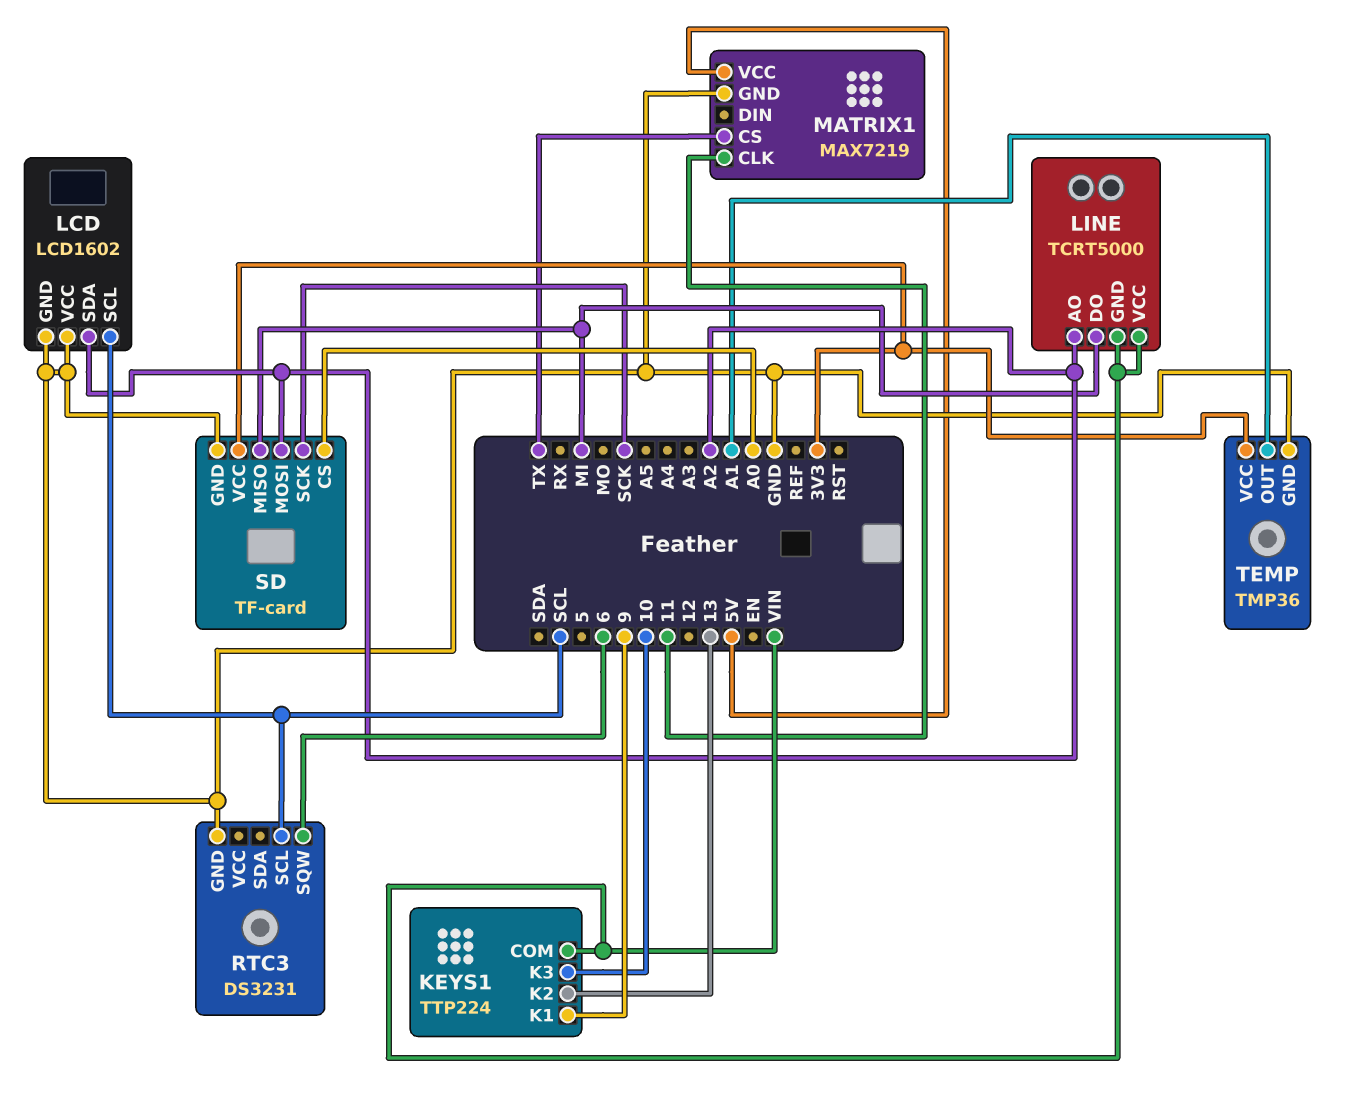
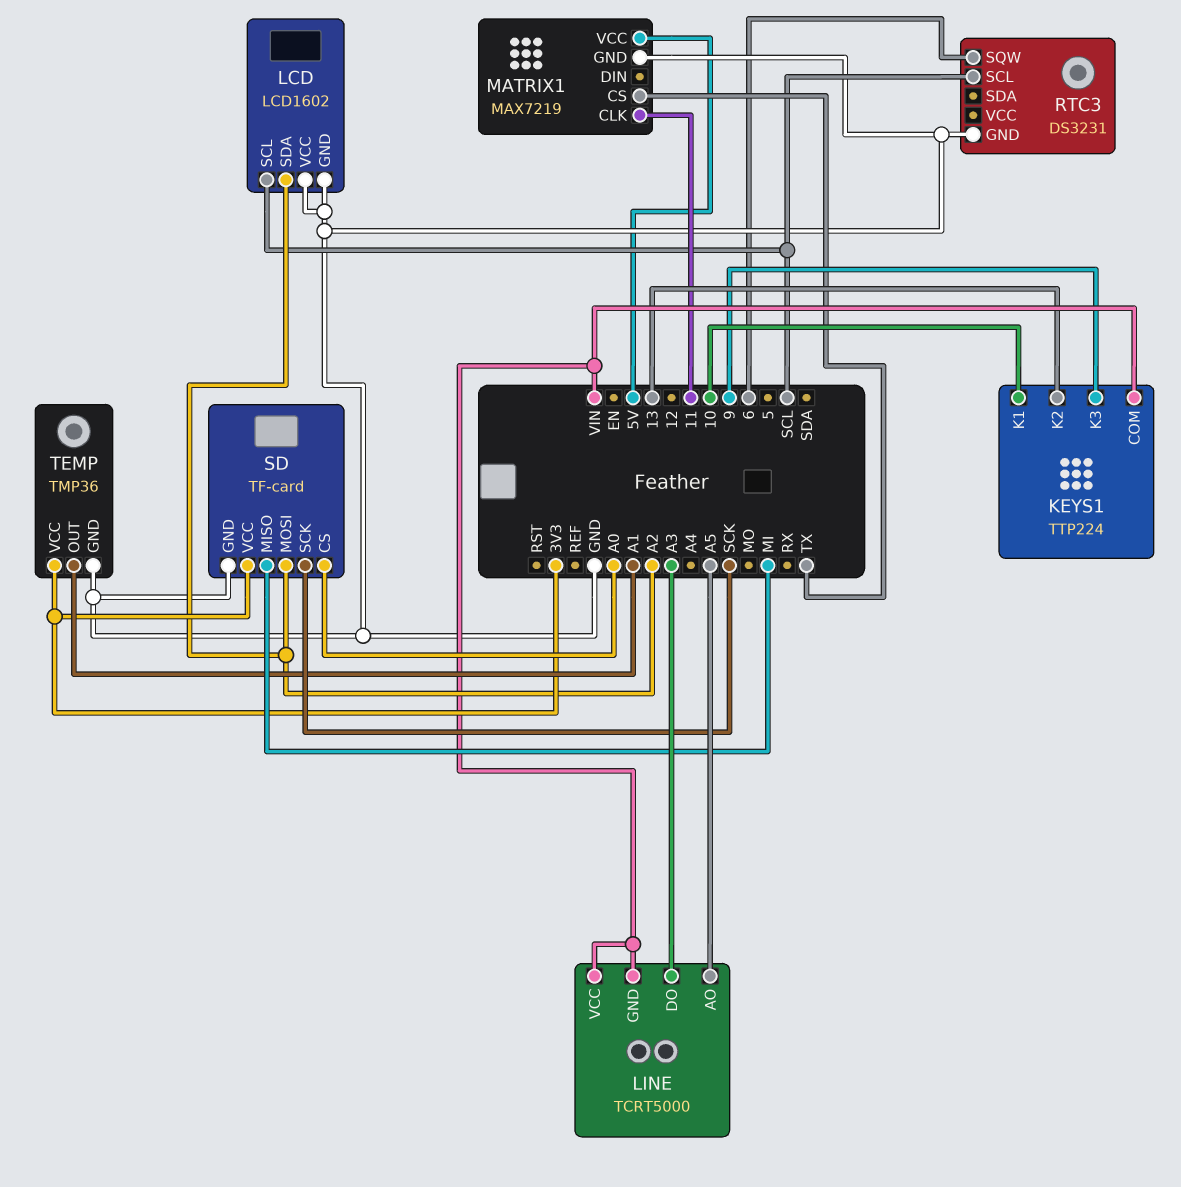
KEYS1 pin K1: 9 -> 10
KEYS1 pin K3: 10 -> 9
LINE pin AO: A2 -> A5
LINE pin DO: MI -> A3

